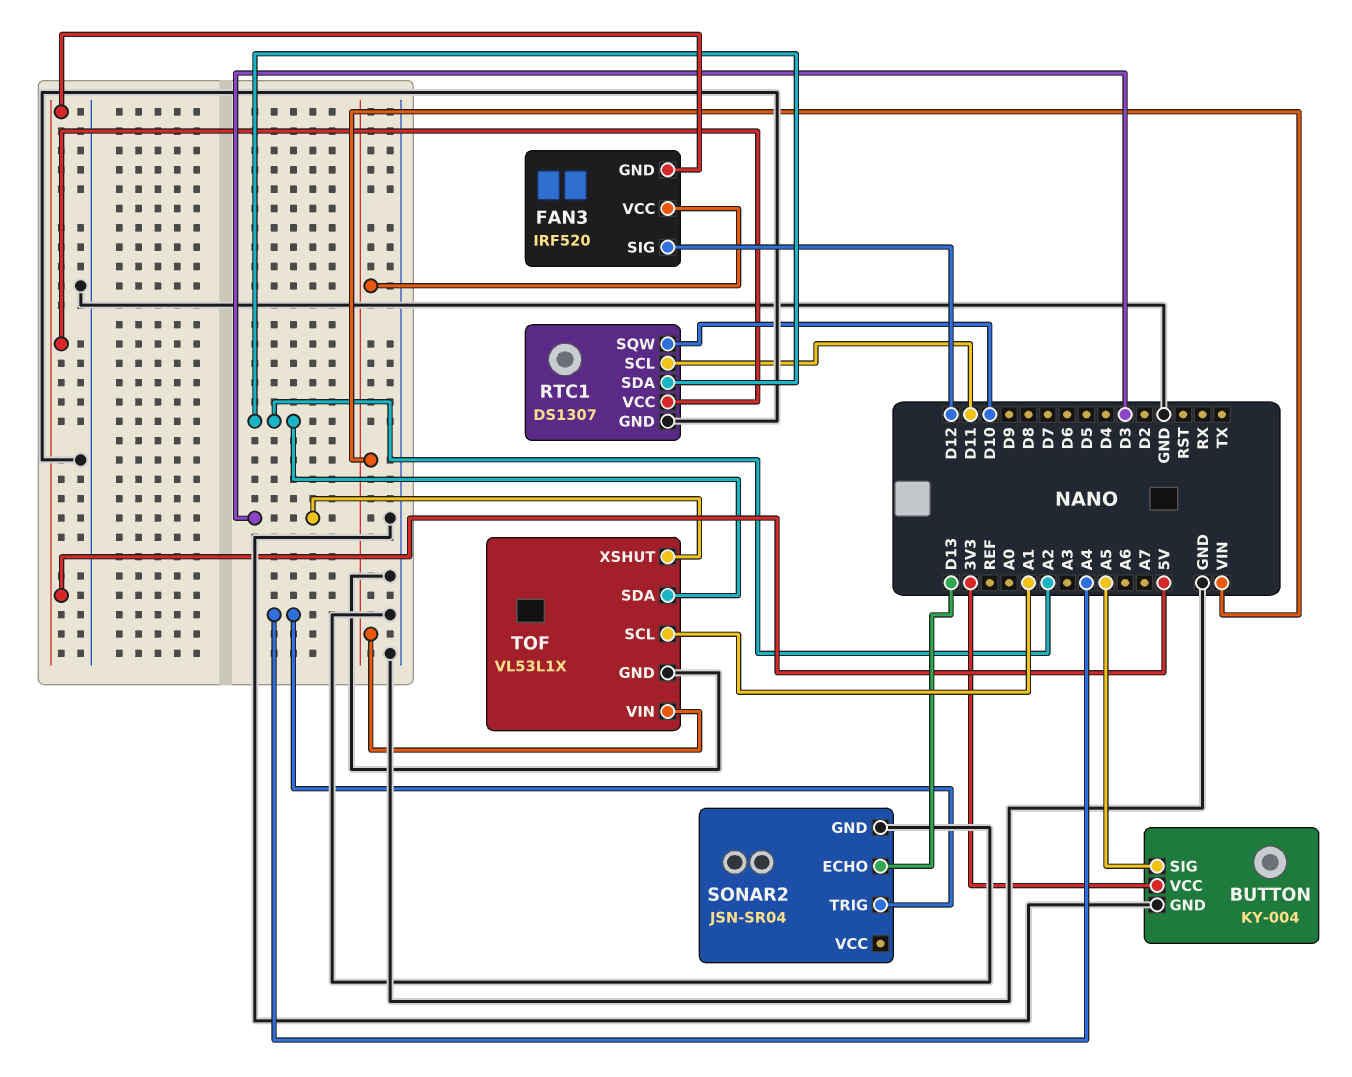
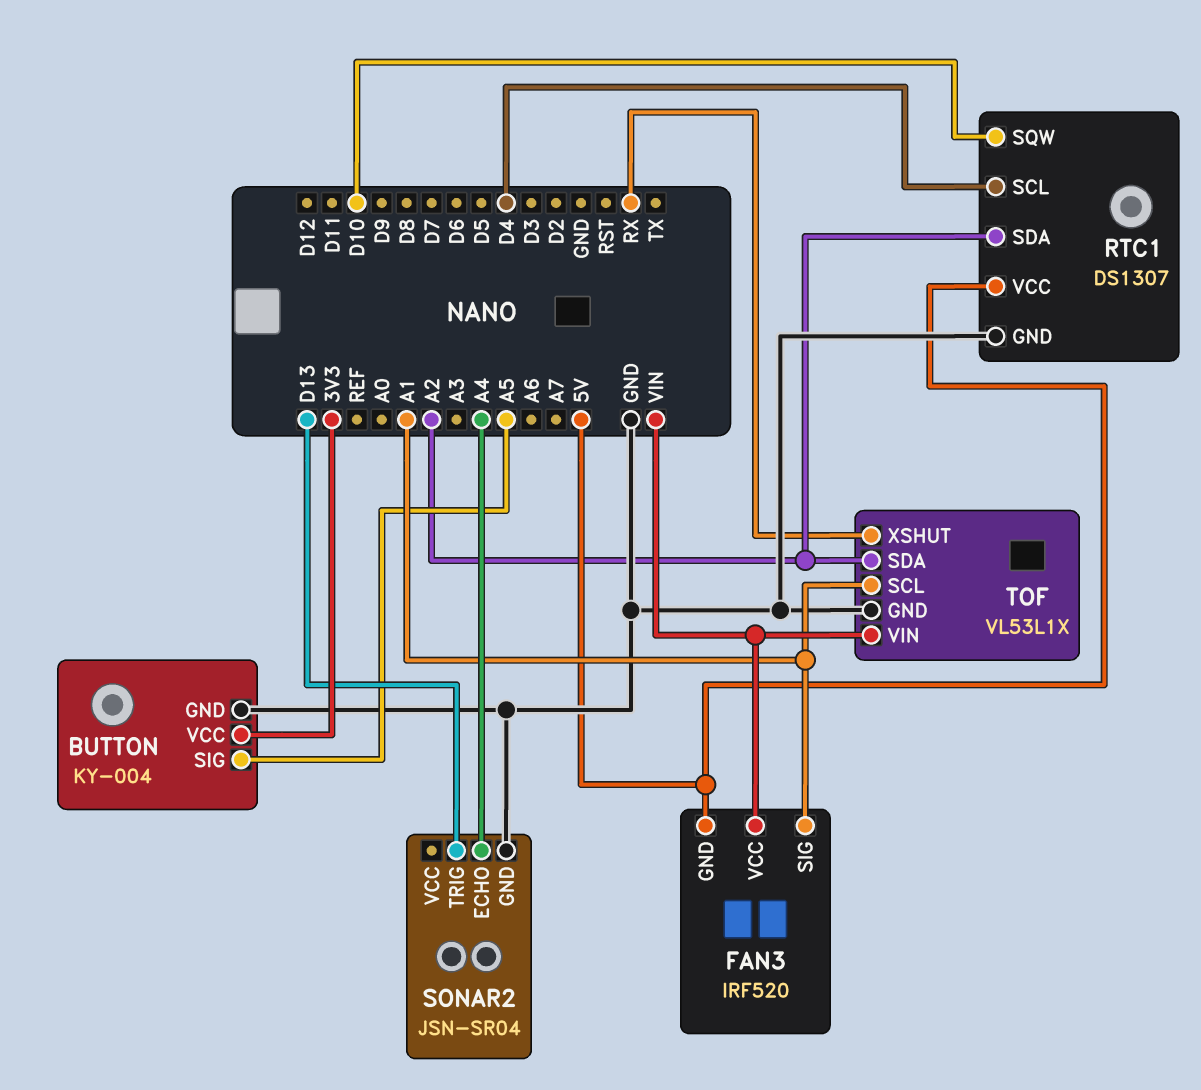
FAN3 pin SIG: D12 -> A1
RTC1 pin SCL: D11 -> D4
SONAR2 pin ECHO: D13 -> A4
SONAR2 pin TRIG: A4 -> D13
TOF pin XSHUT: D3 -> RX

